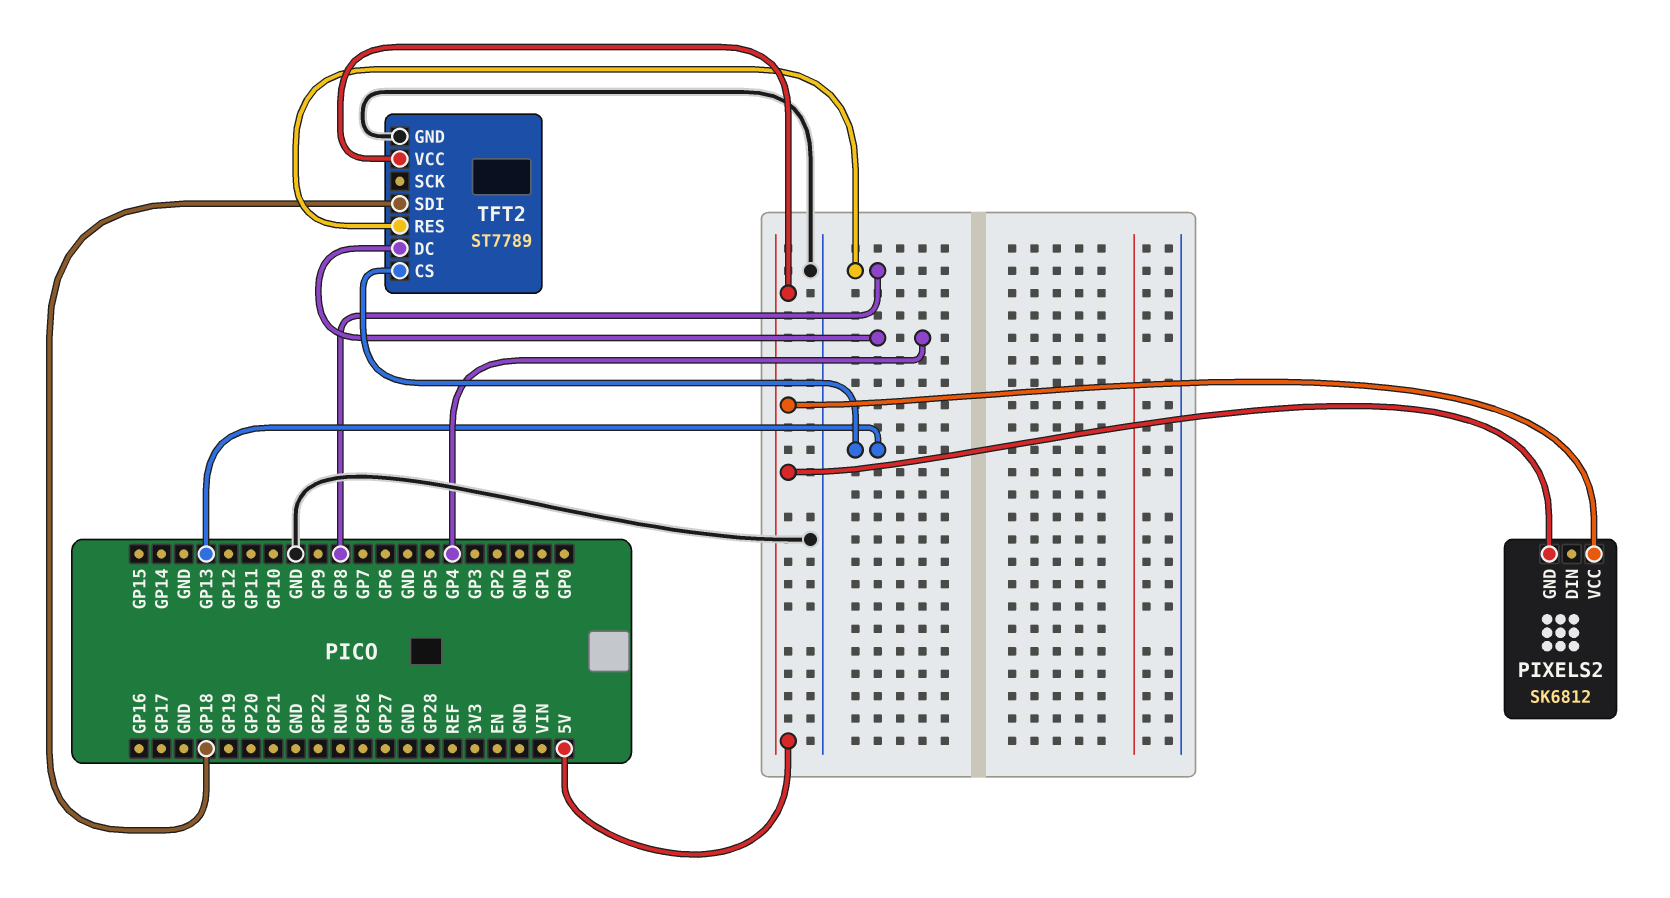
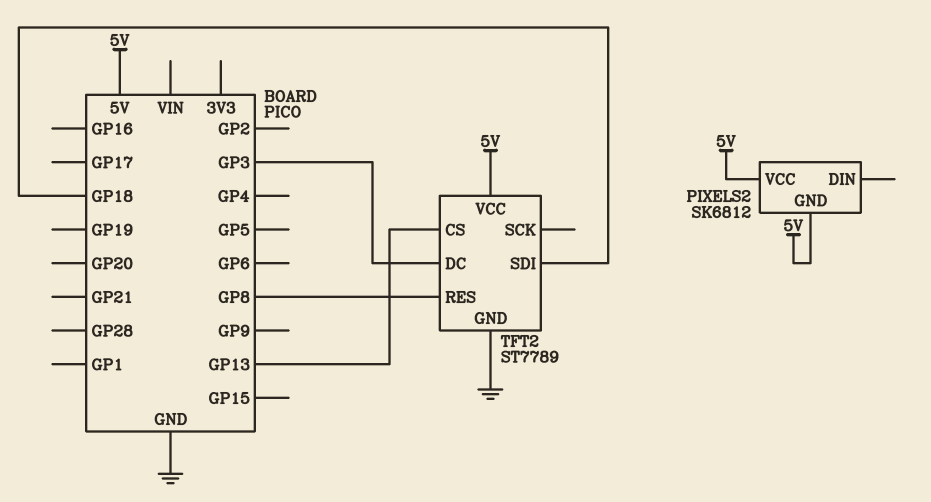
TFT2 pin DC: GP4 -> GP3

